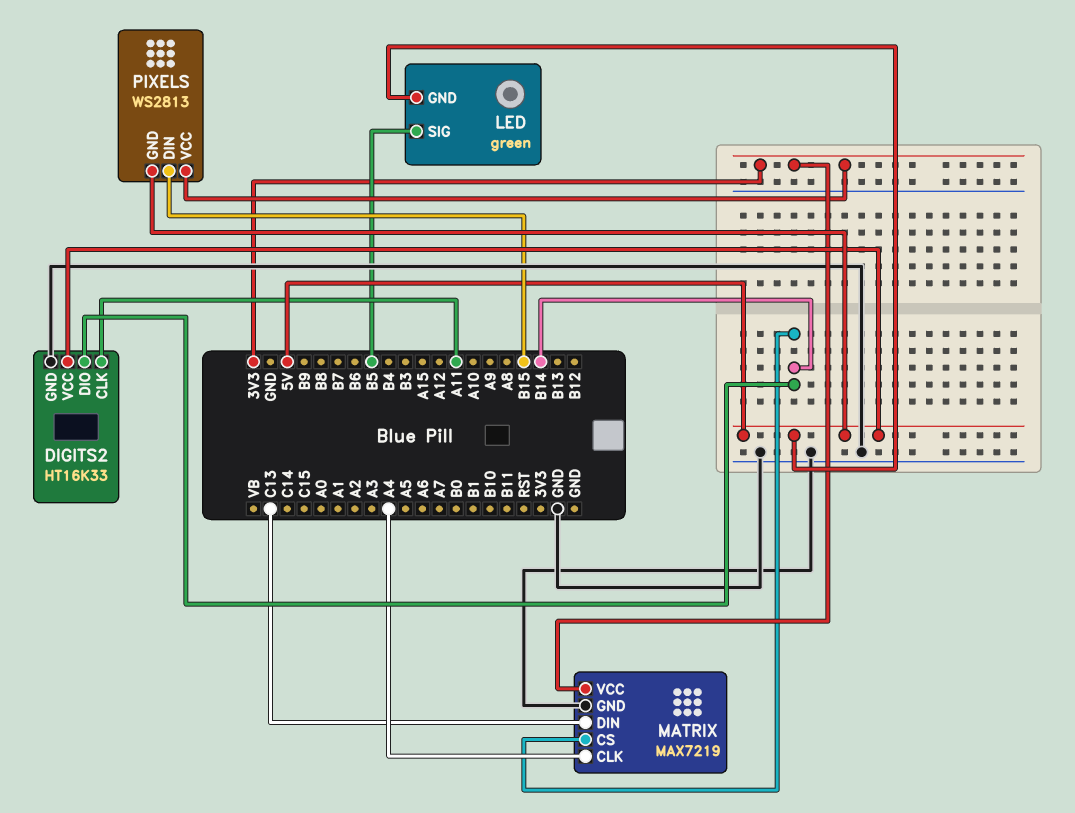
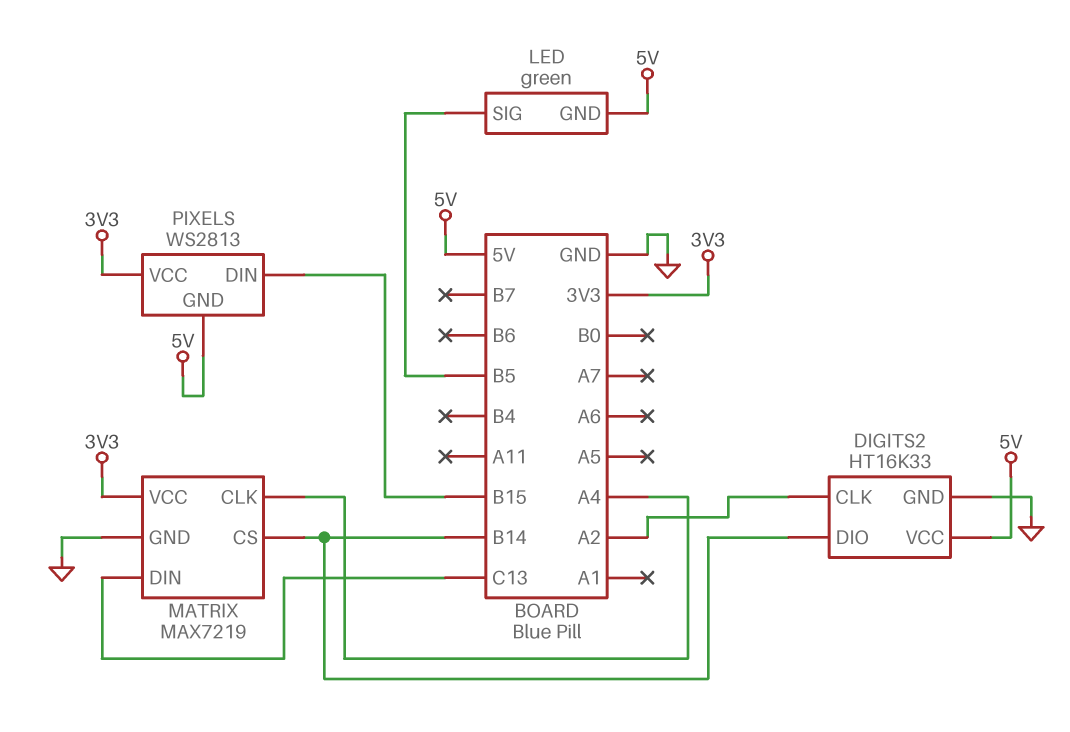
DIGITS2 pin CLK: A11 -> A2

